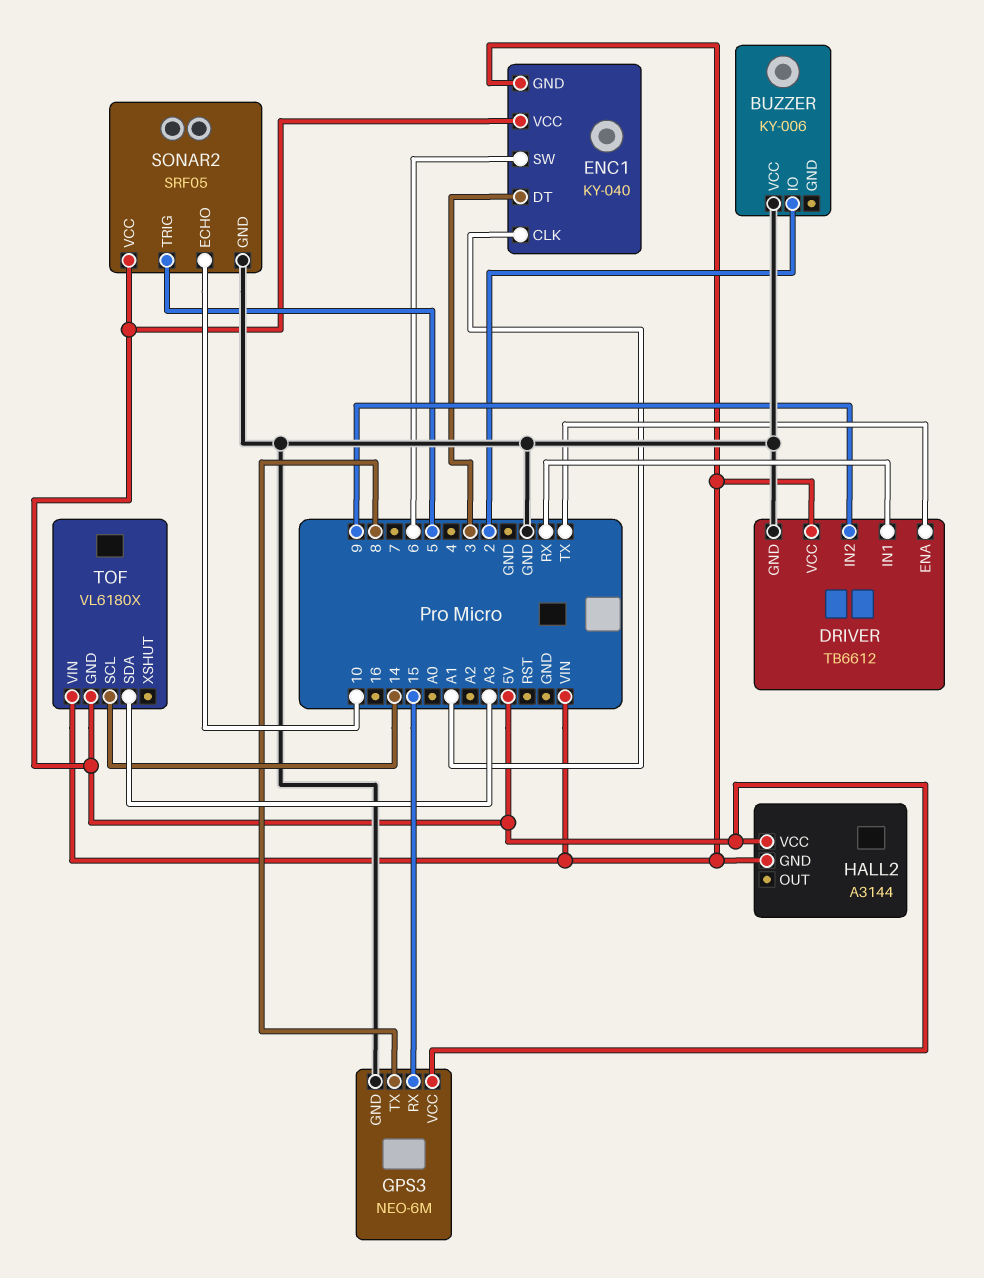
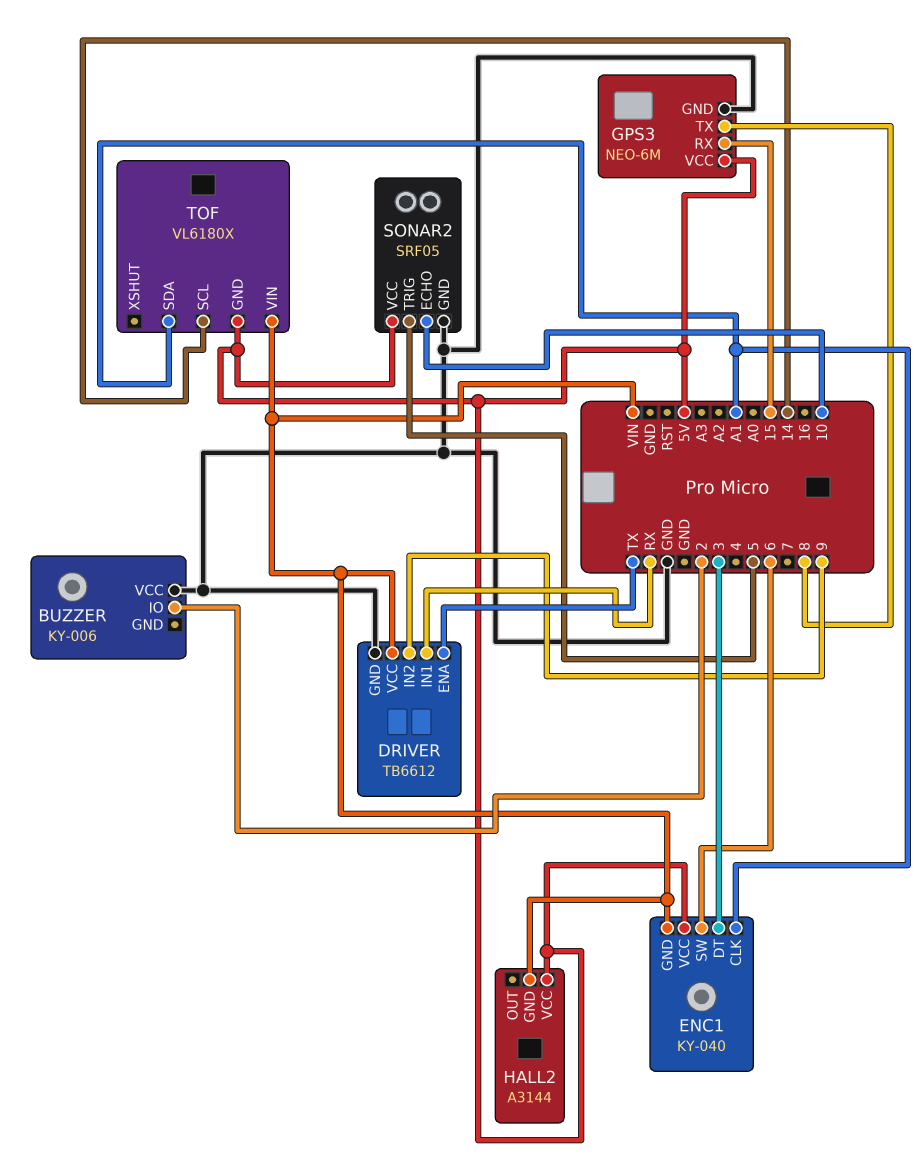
TOF pin SDA: A3 -> A1

